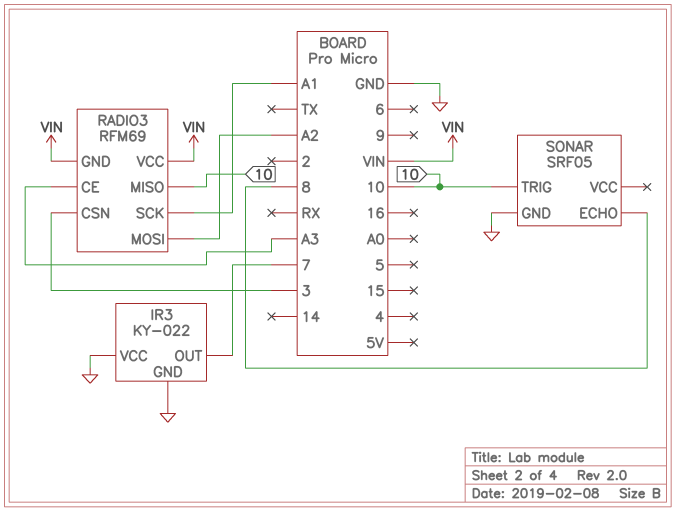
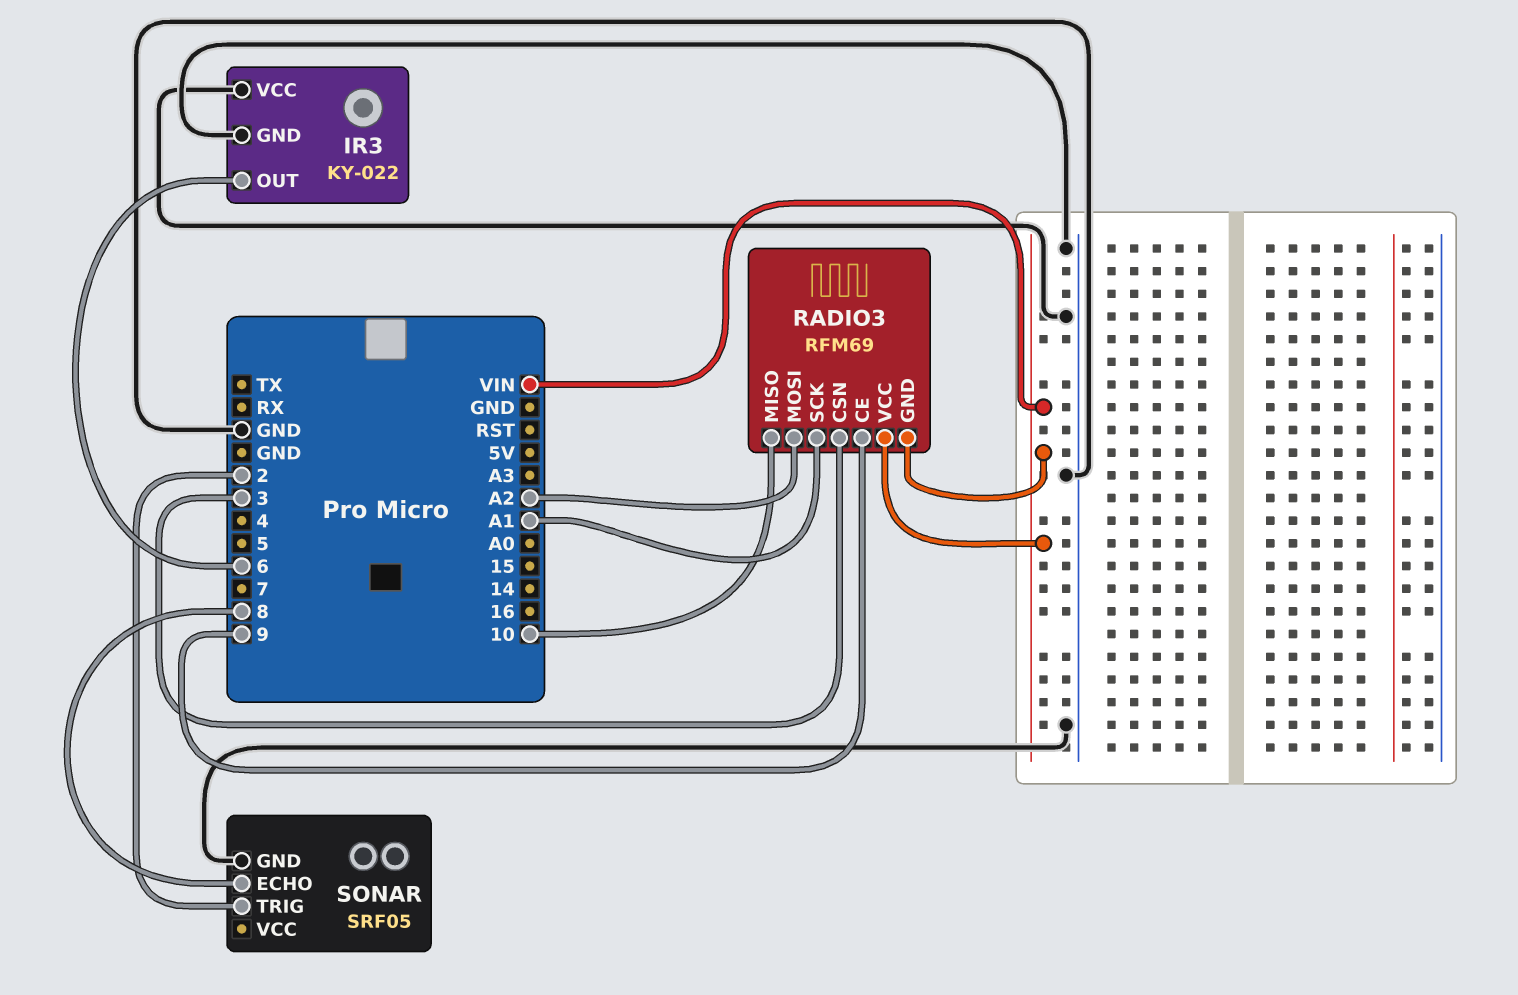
IR3 pin OUT: 7 -> 6
RADIO3 pin CE: A3 -> 9
SONAR pin TRIG: 10 -> 2

